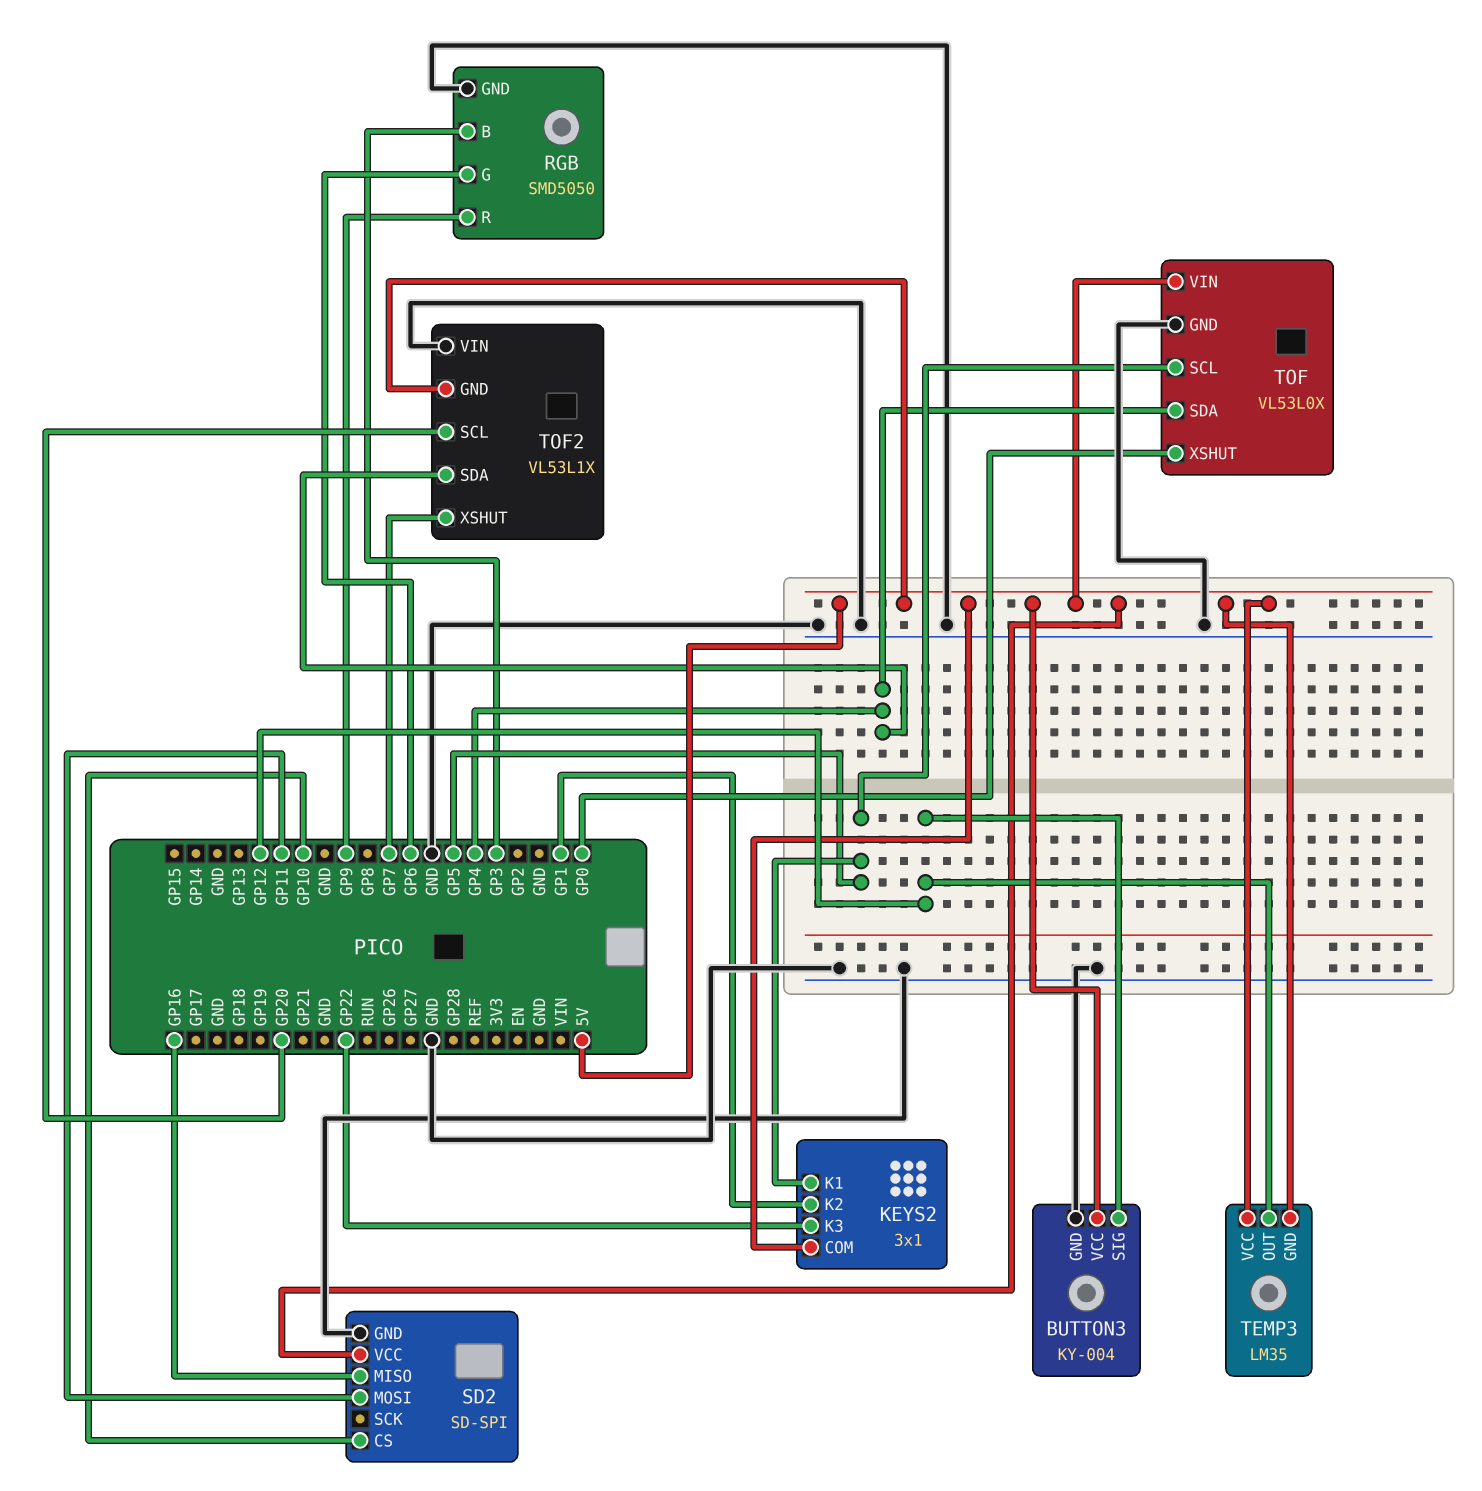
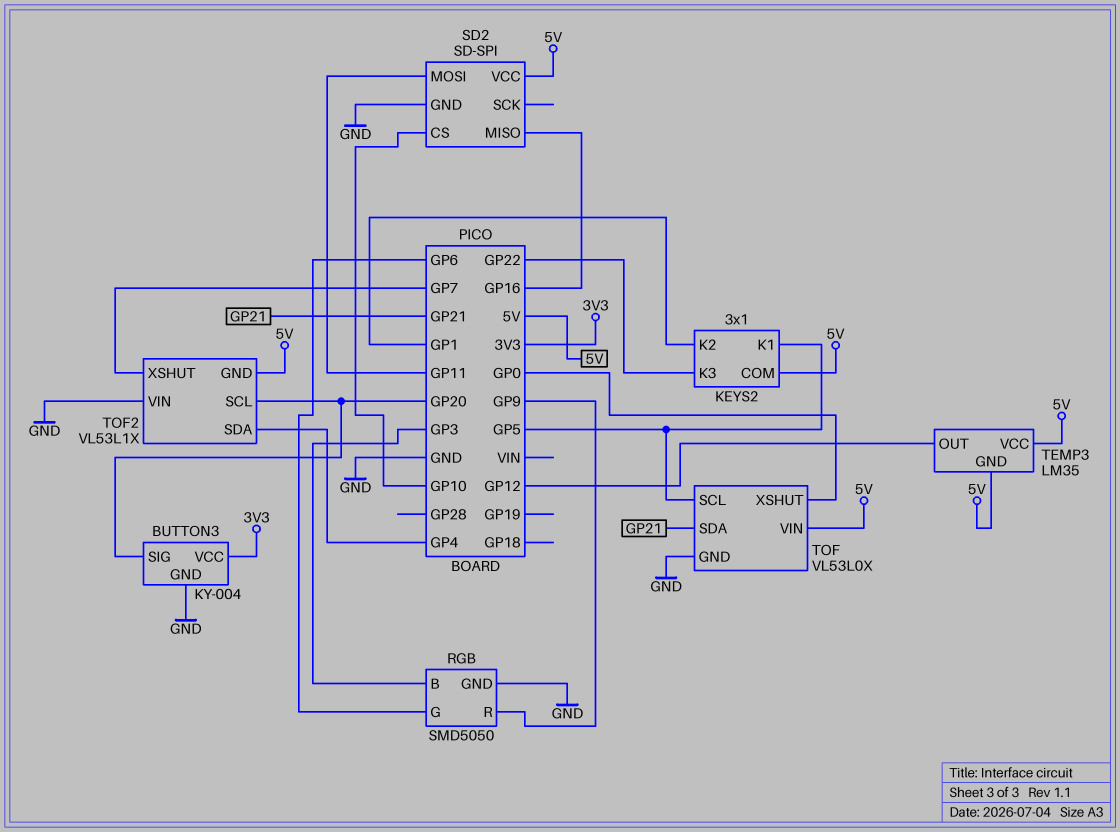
BUTTON3 pin SIG: GP12 -> GP20
BUTTON3 pin VCC: 5V -> 3V3
TOF pin SDA: GP4 -> GP21

